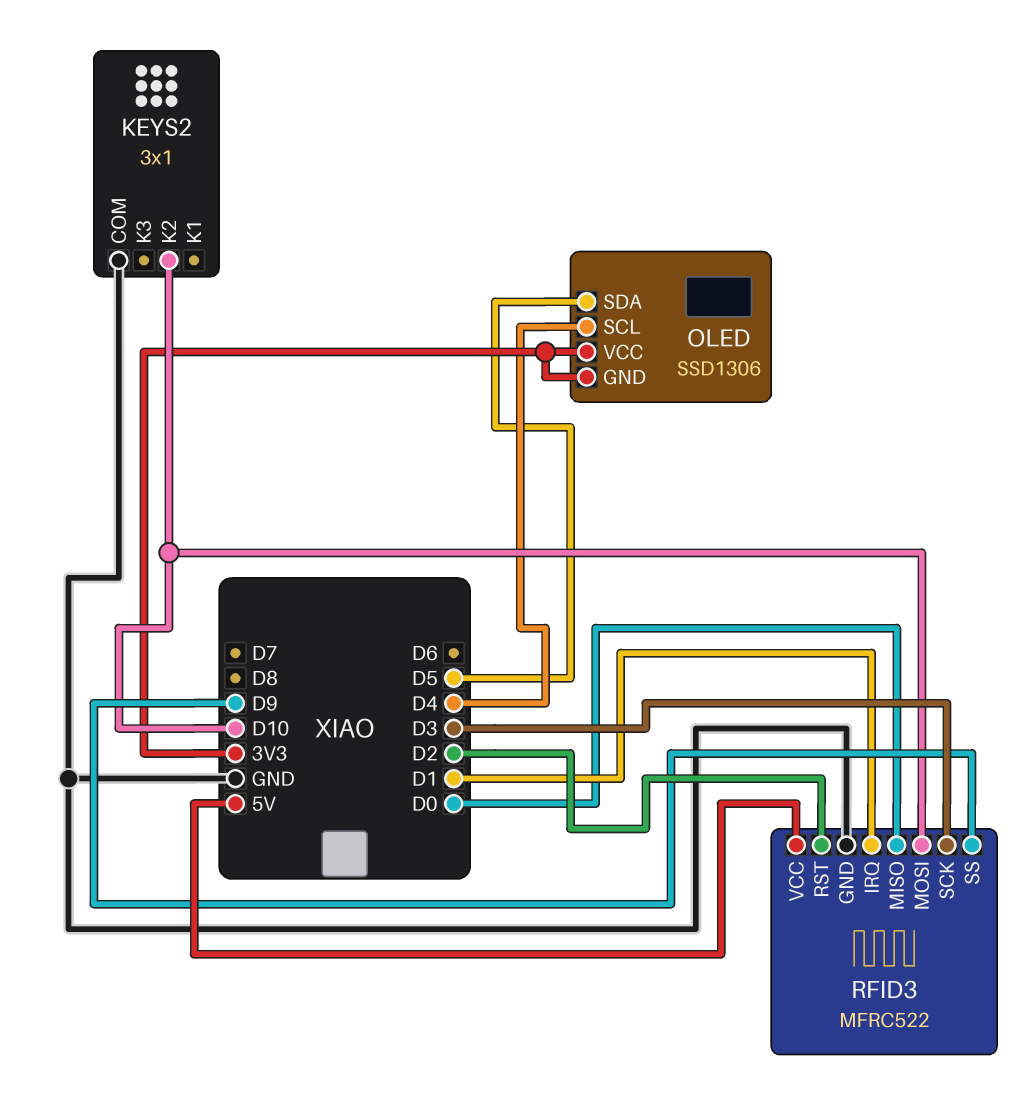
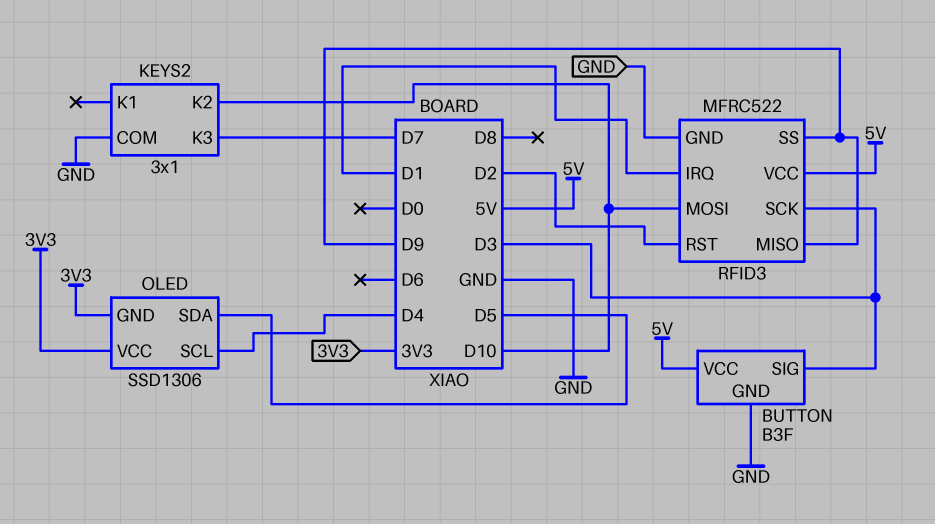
BUTTON: none -> B3F
BUTTON pin GND: none -> GND
BUTTON pin SIG: none -> D3
BUTTON pin VCC: none -> 5V
KEYS2 pin K3: none -> D7
RFID3 pin MISO: D0 -> D9

